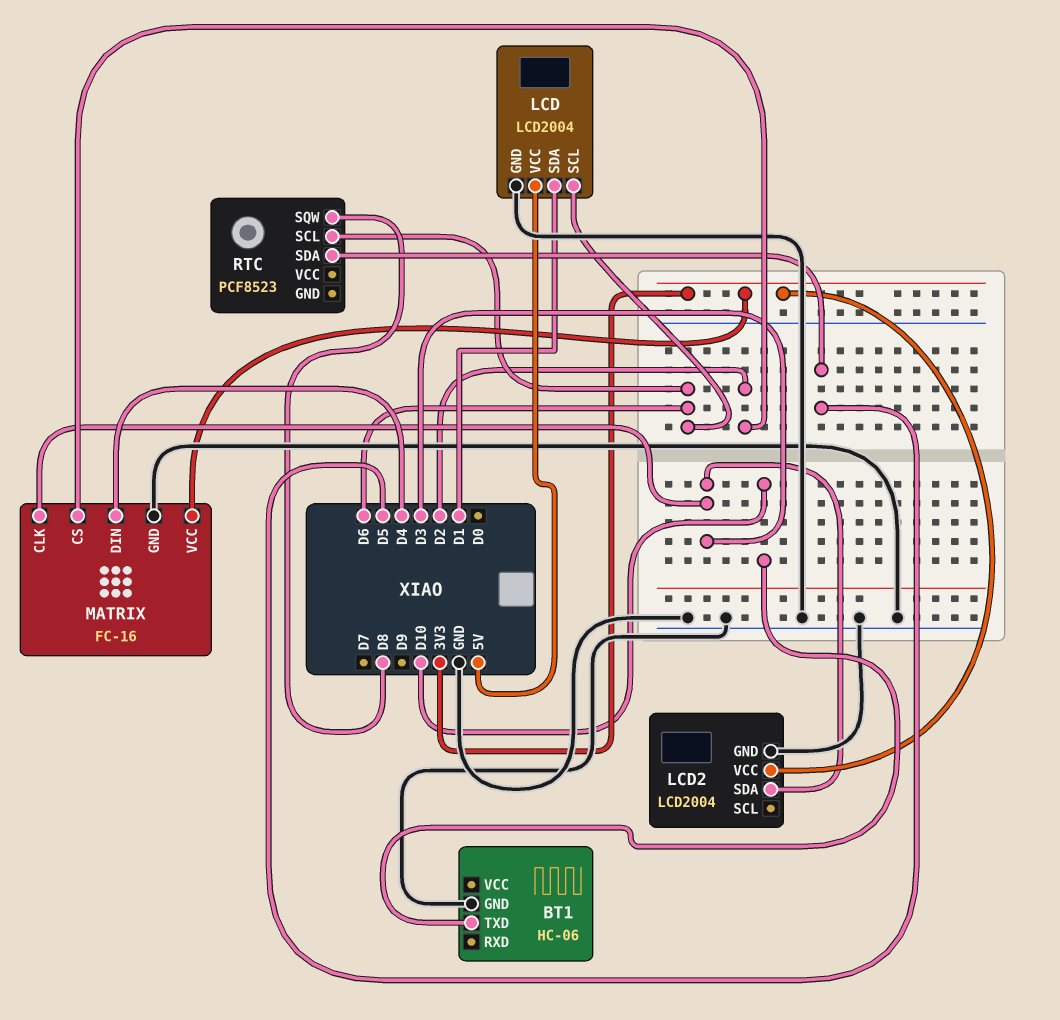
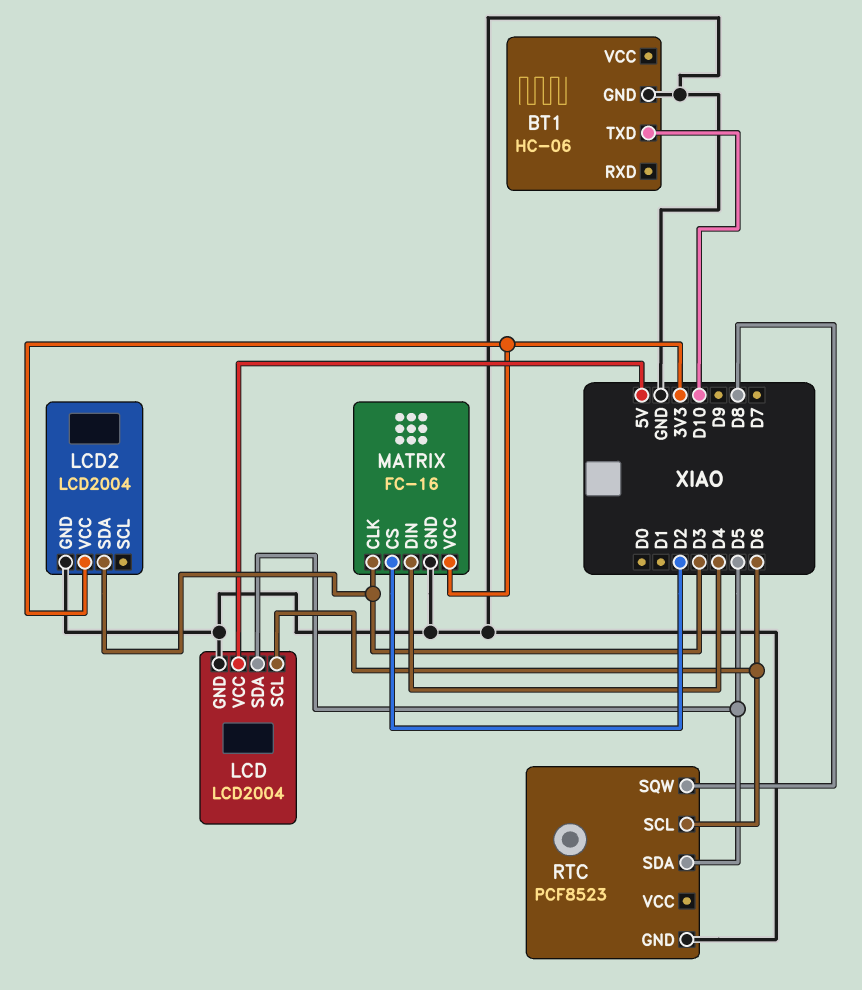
LCD pin SDA: D1 -> D5
RTC pin GND: none -> GND

